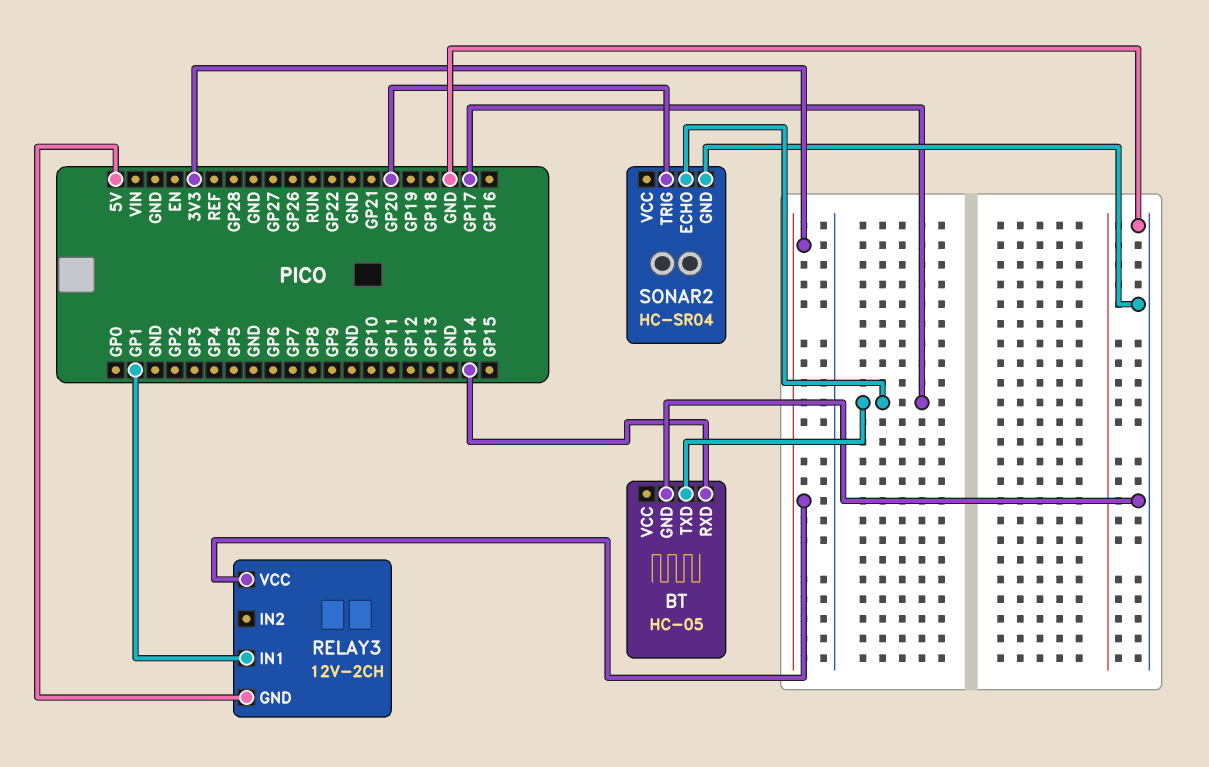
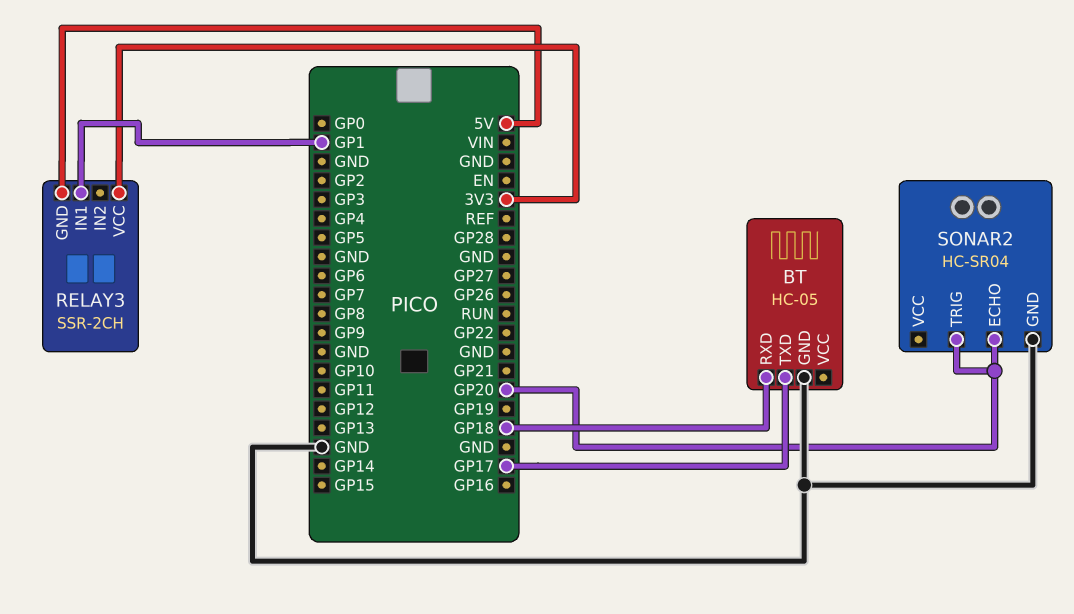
BT pin RXD: GP14 -> GP18
RELAY3: 12V-2CH -> SSR-2CH
SONAR2 pin ECHO: GP17 -> GP20

